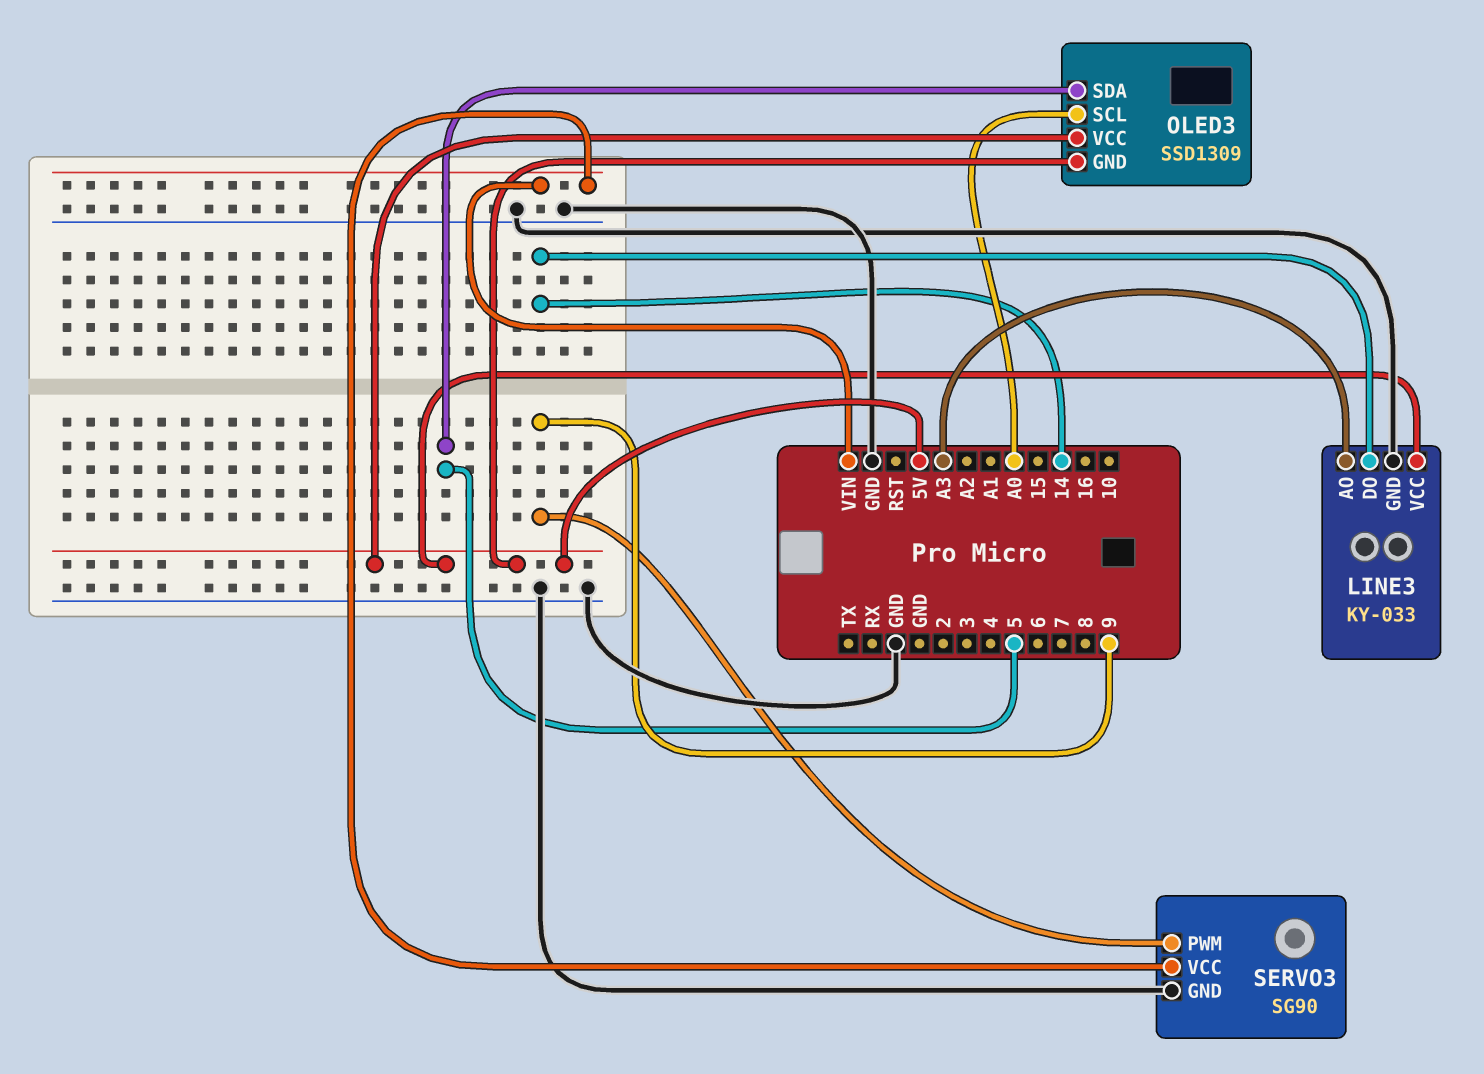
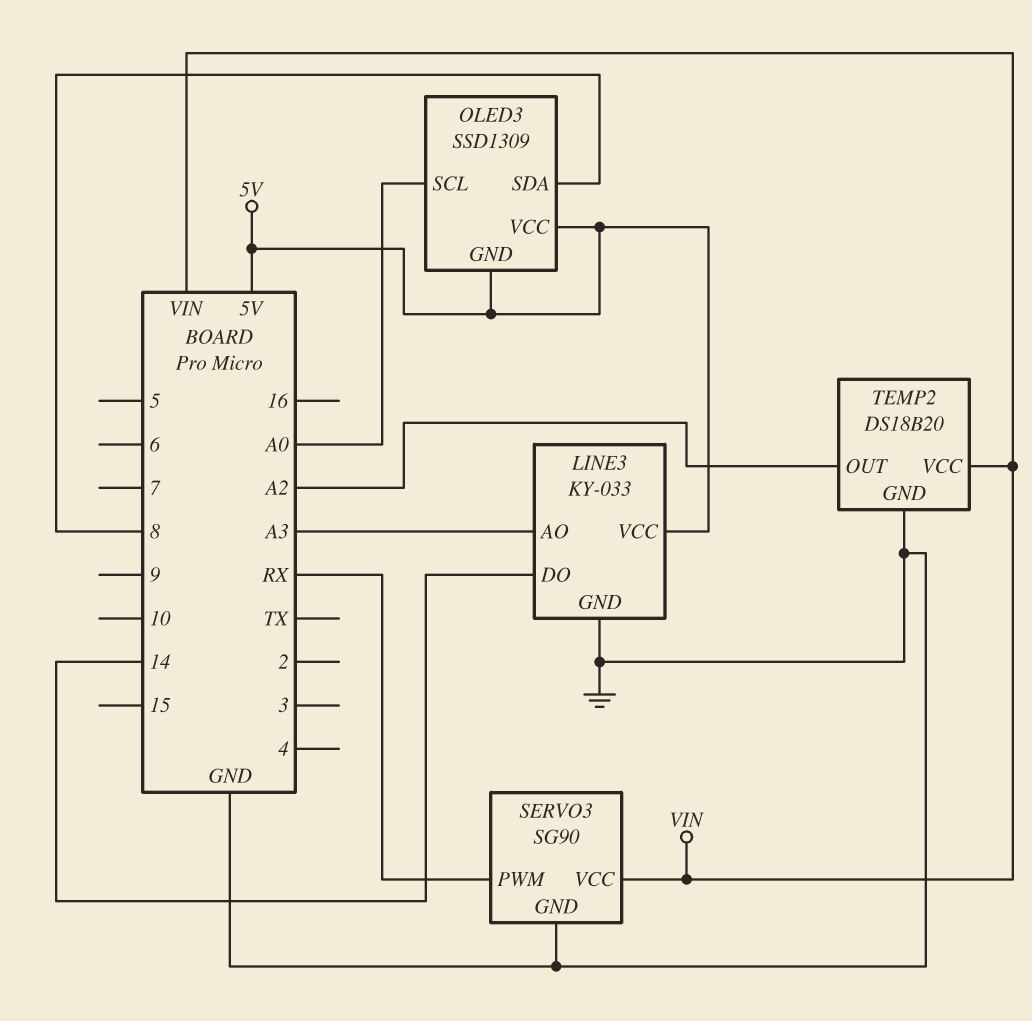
OLED3 pin SDA: 5 -> 8
SERVO3 pin PWM: 9 -> RX
TEMP2: none -> DS18B20
TEMP2 pin GND: none -> GND
TEMP2 pin OUT: none -> A2
TEMP2 pin VCC: none -> VIN

